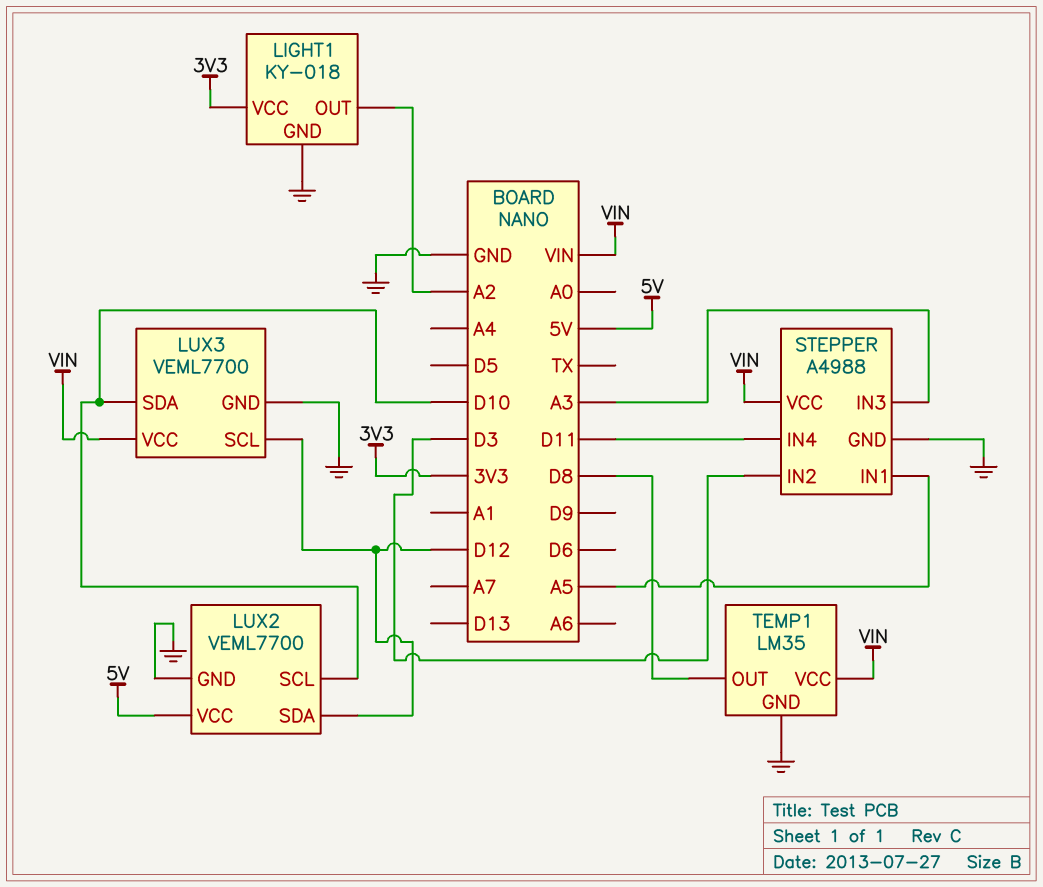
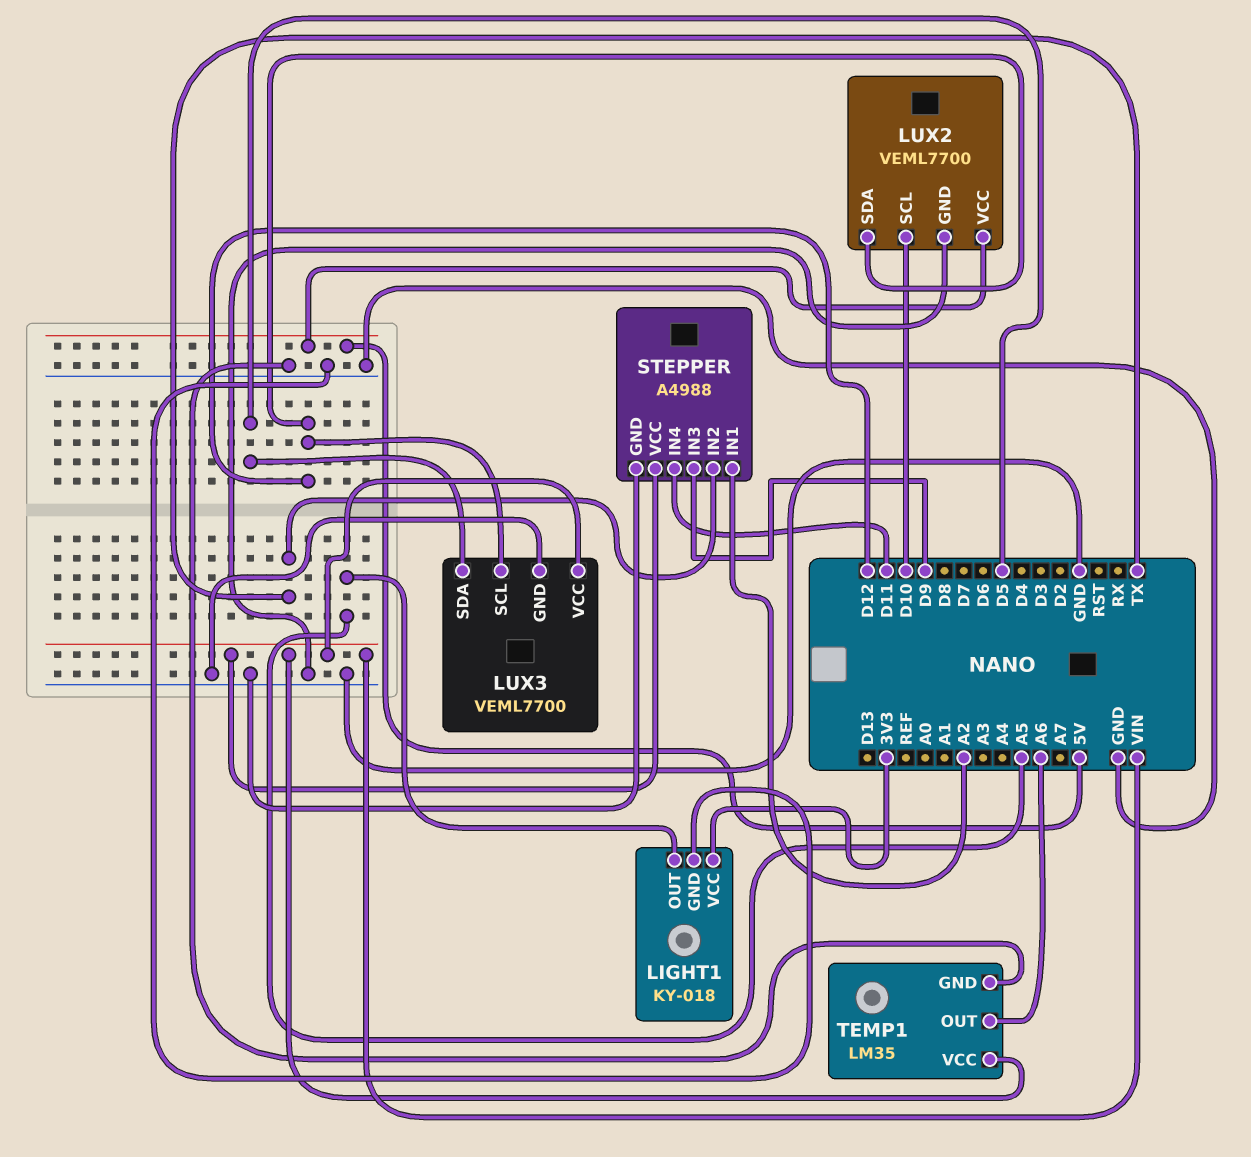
LIGHT1 pin OUT: A2 -> A5
LUX3 pin SDA: D10 -> D5
STEPPER pin IN1: A5 -> A2
STEPPER pin IN2: D3 -> TX
STEPPER pin IN3: A3 -> D9
TEMP1 pin OUT: D8 -> A6

